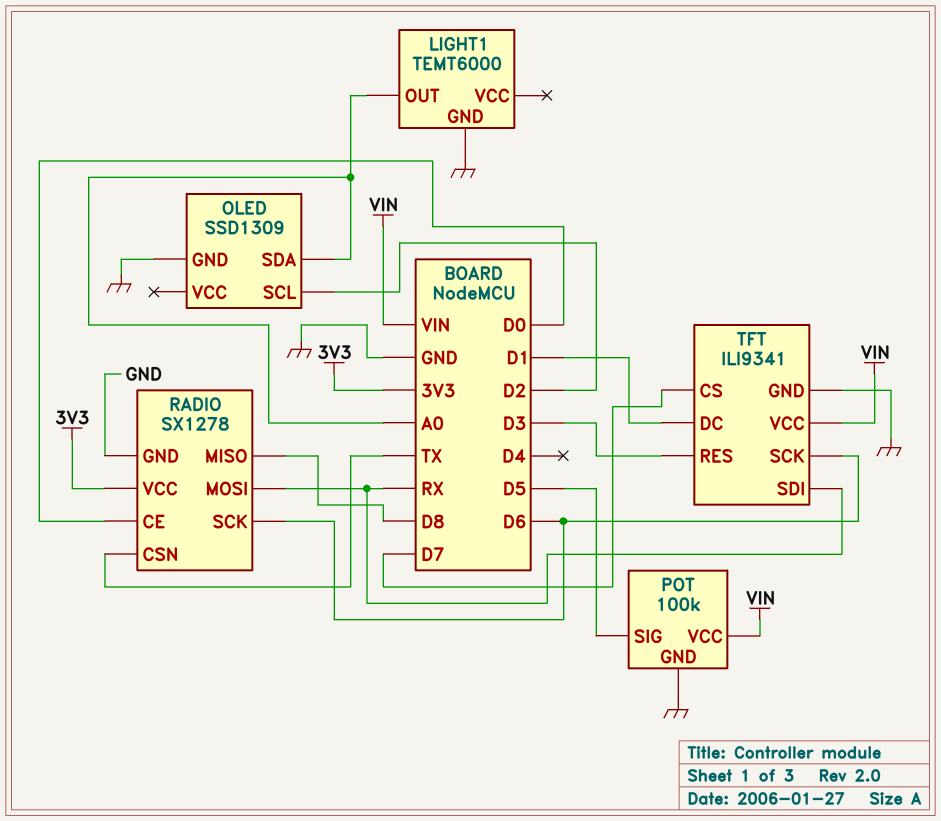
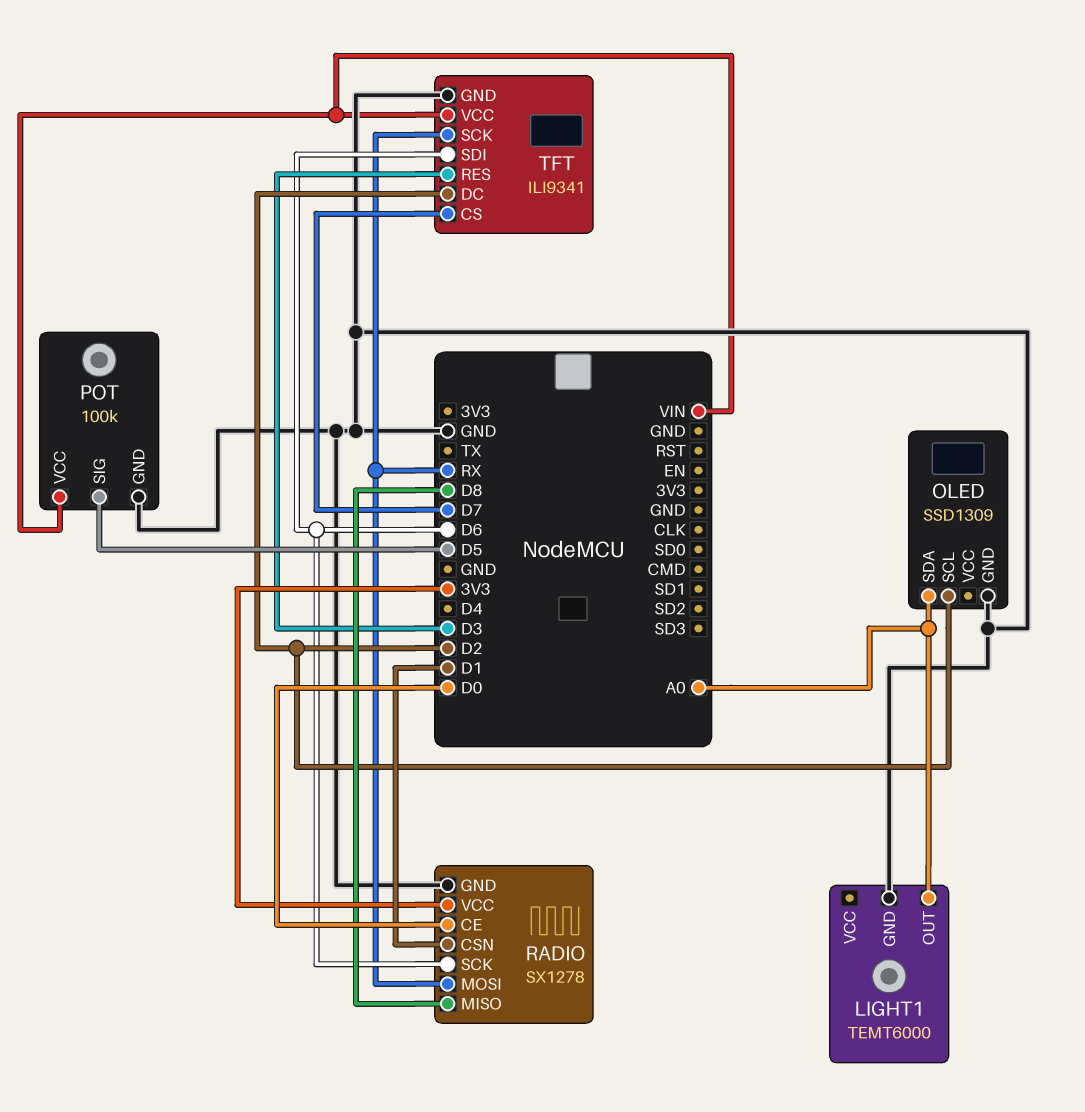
RADIO pin CSN: TX -> D1
TFT pin DC: D1 -> D2
TFT pin SCK: D6 -> RX
TFT pin SDI: RX -> D6

